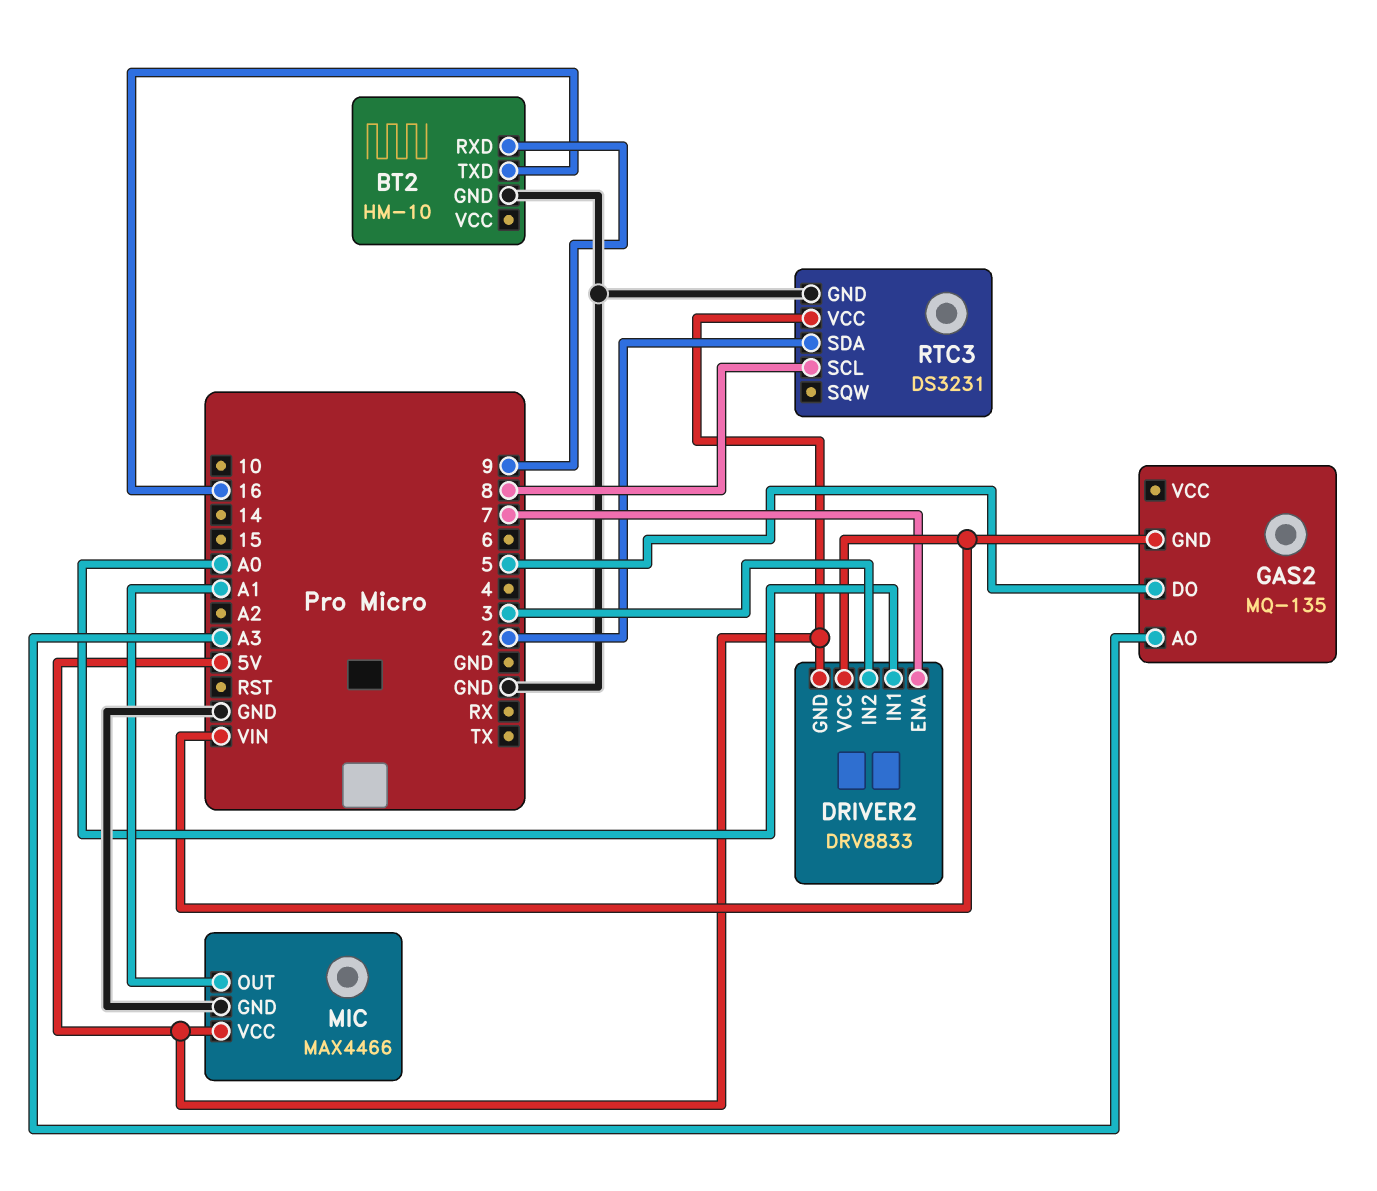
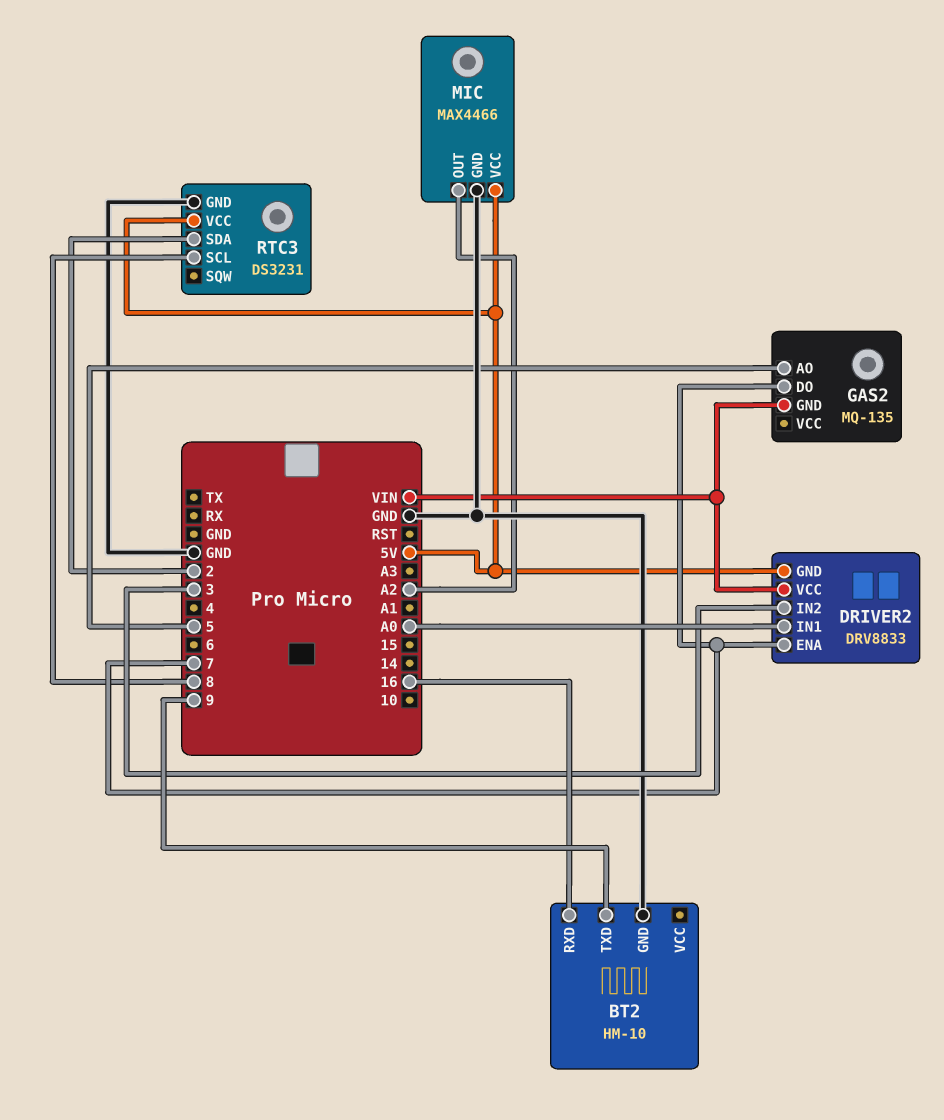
BT2 pin RXD: 9 -> 16
BT2 pin TXD: 16 -> 9
GAS2 pin AO: A3 -> 5
GAS2 pin DO: 5 -> 7
MIC pin OUT: A1 -> A2

